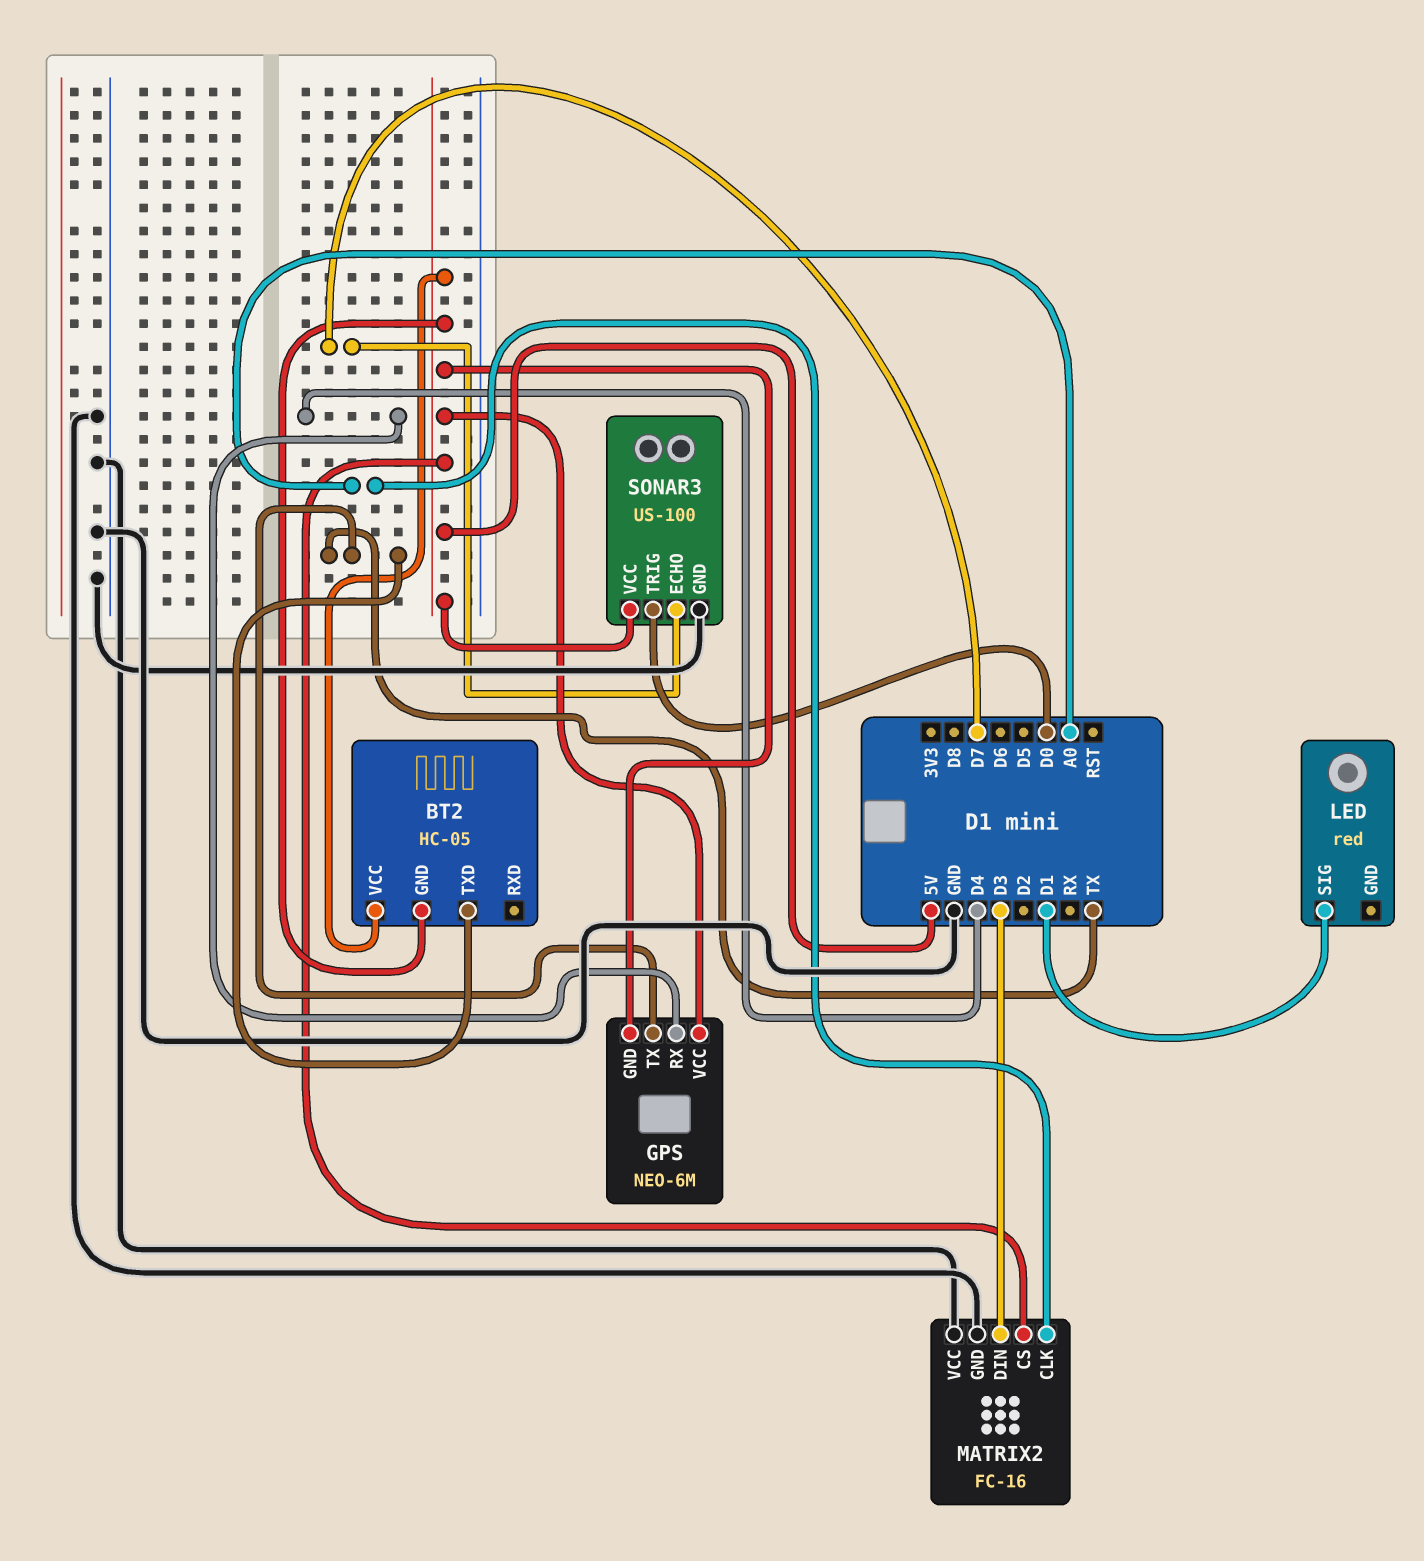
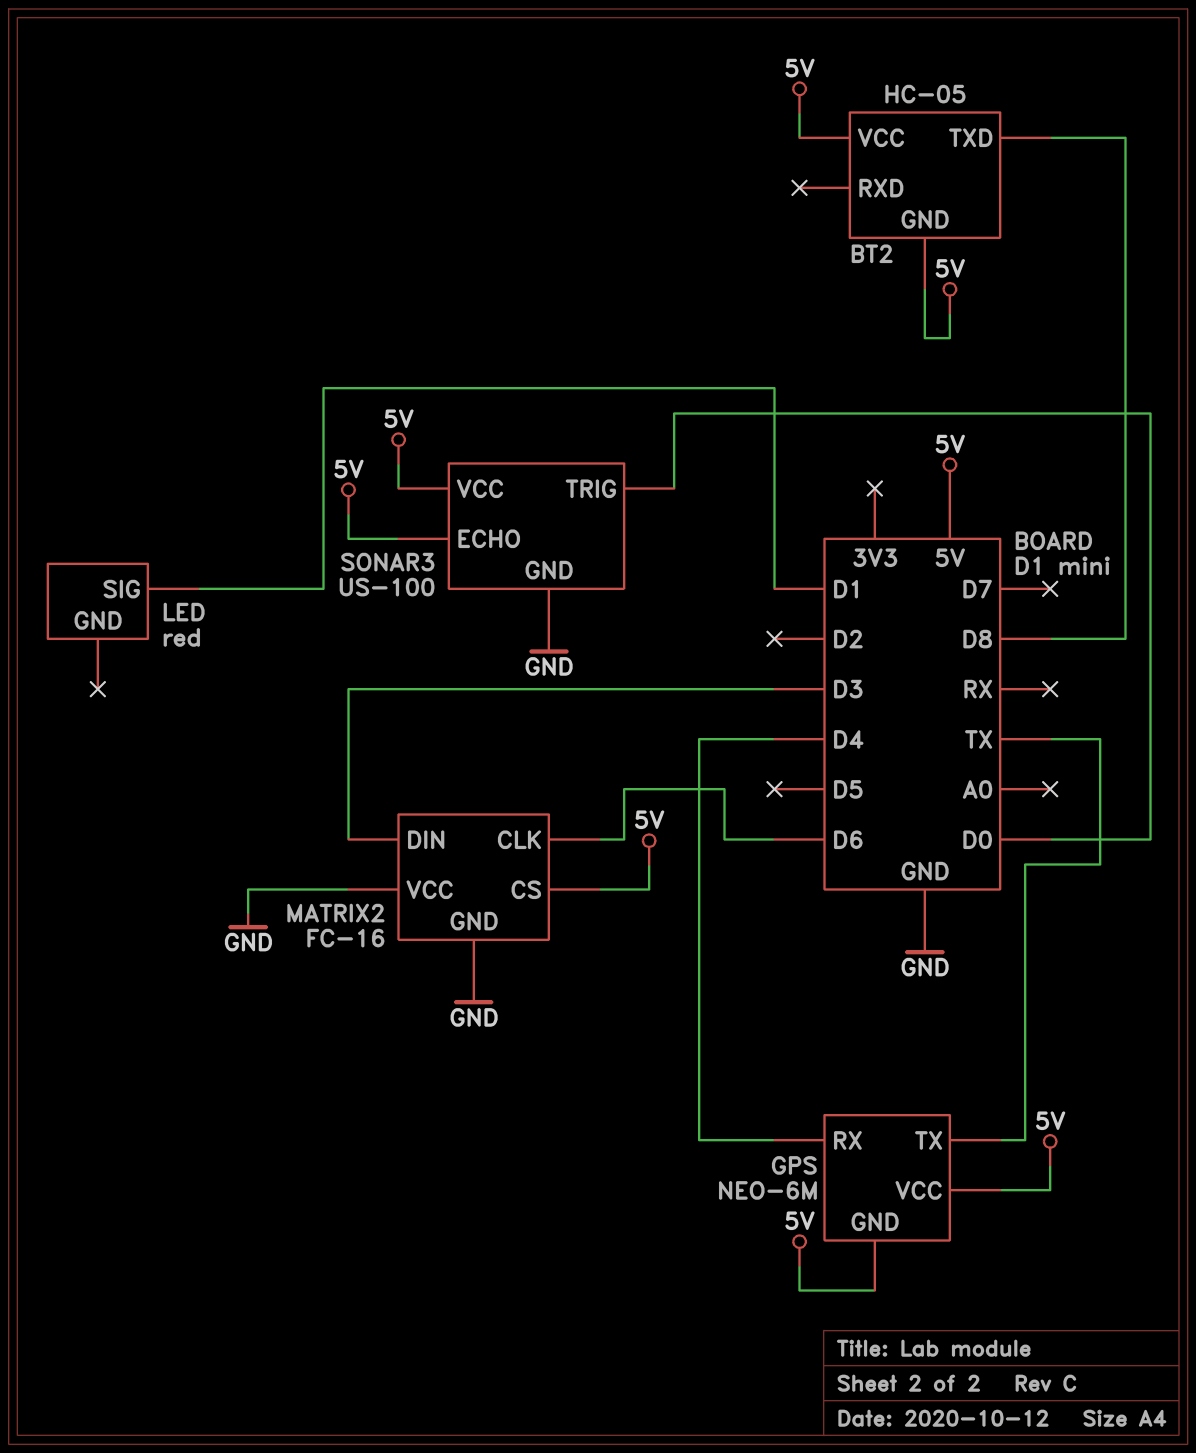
BT2 pin TXD: TX -> D8
MATRIX2 pin CLK: A0 -> D6
SONAR3 pin ECHO: D7 -> 5V

